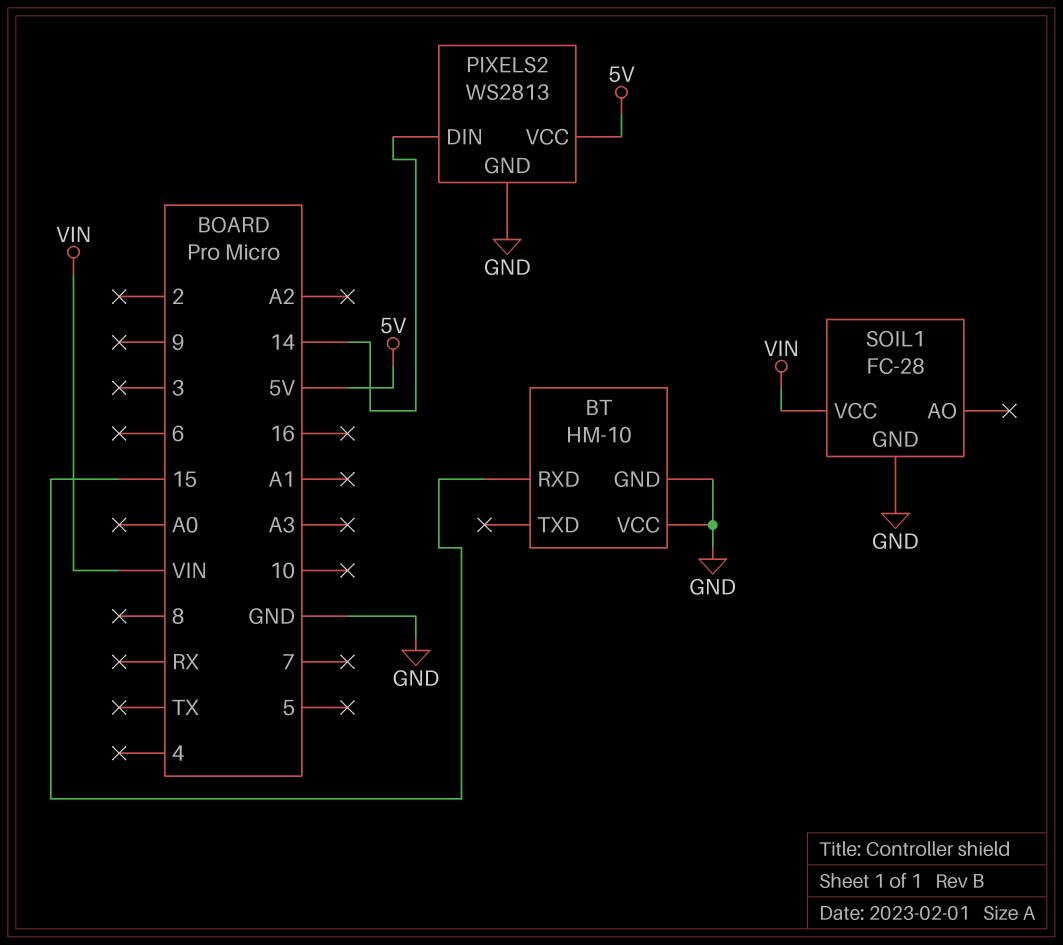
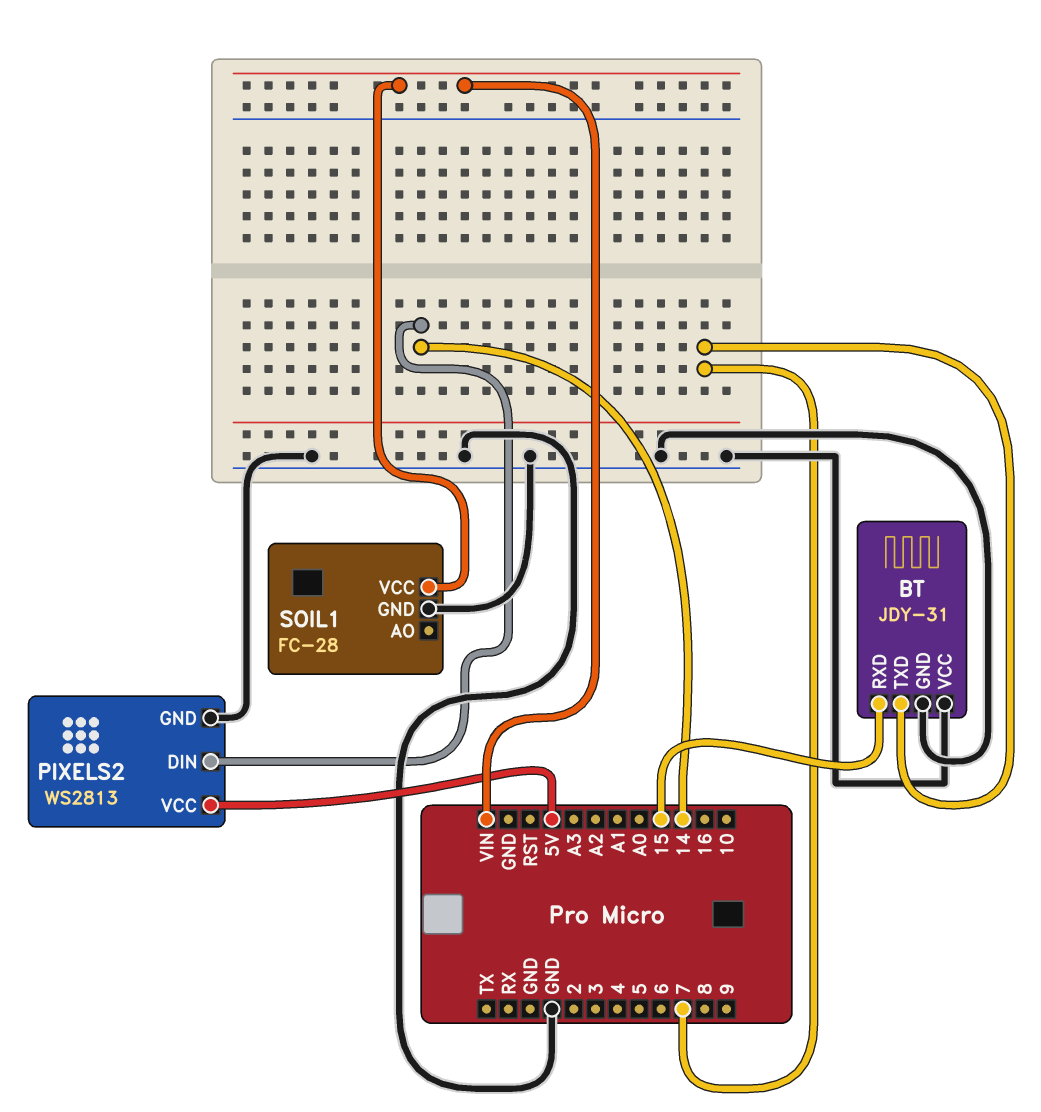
BT: HM-10 -> JDY-31
BT pin TXD: none -> 7

